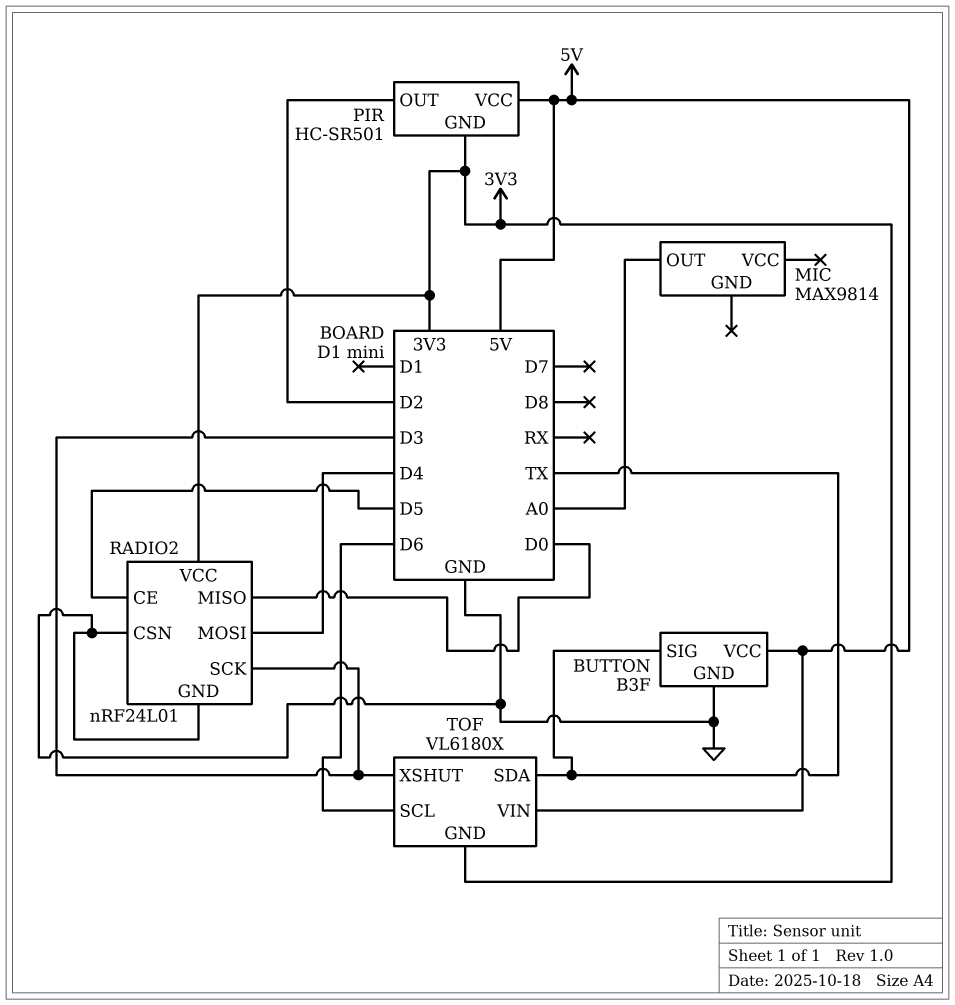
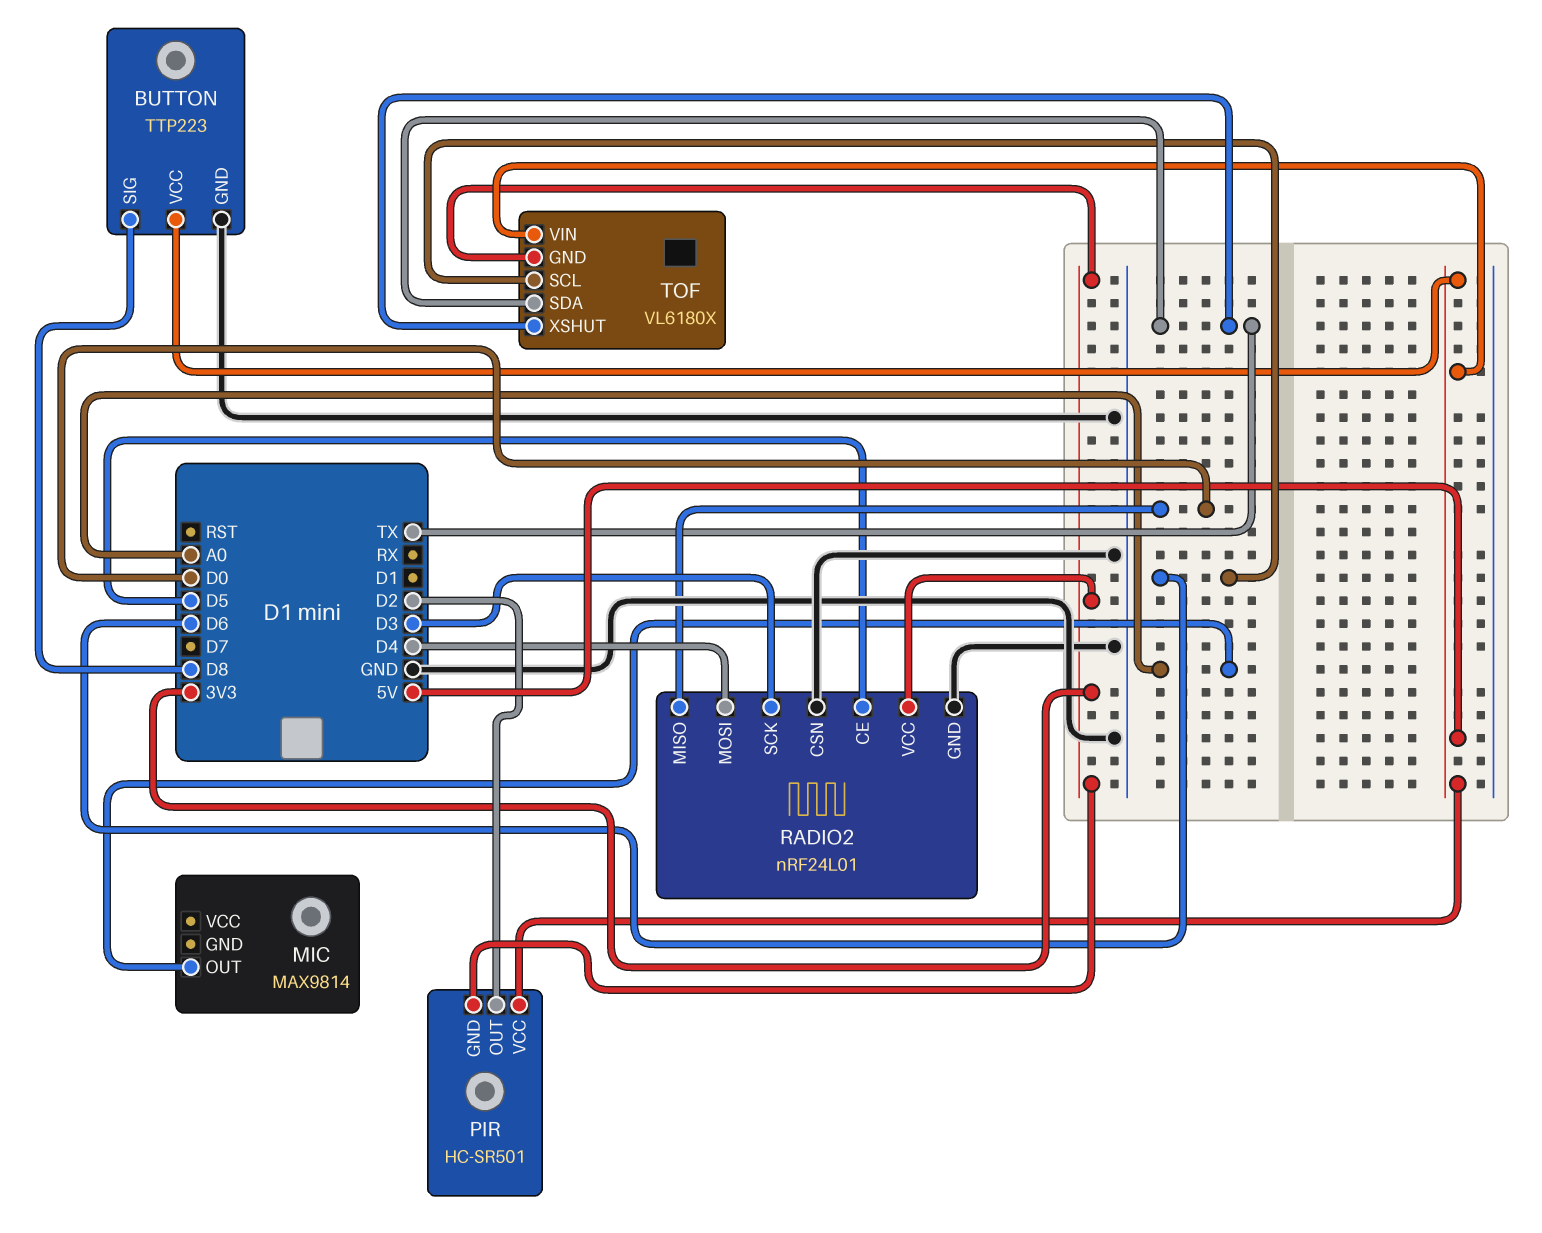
BUTTON: B3F -> TTP223
BUTTON pin SIG: TX -> D8
TOF pin XSHUT: D3 -> TX

